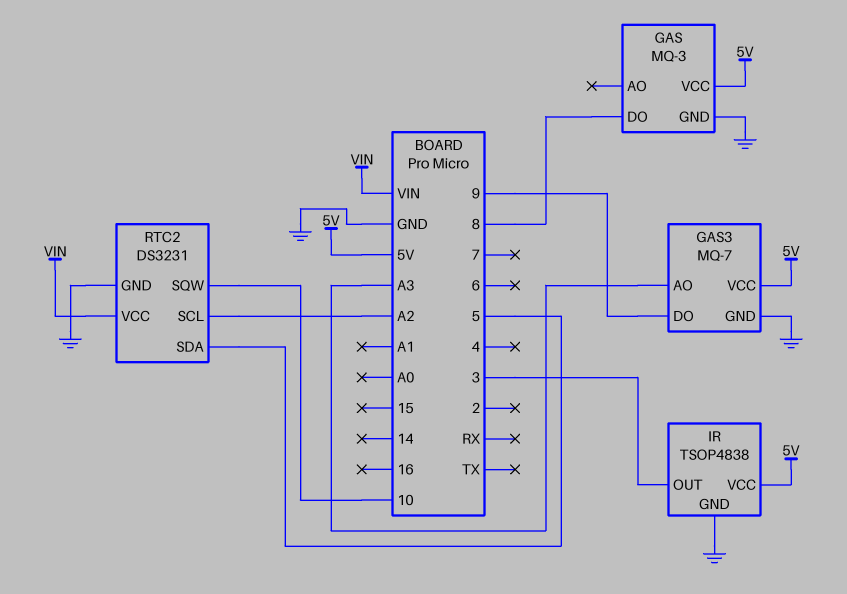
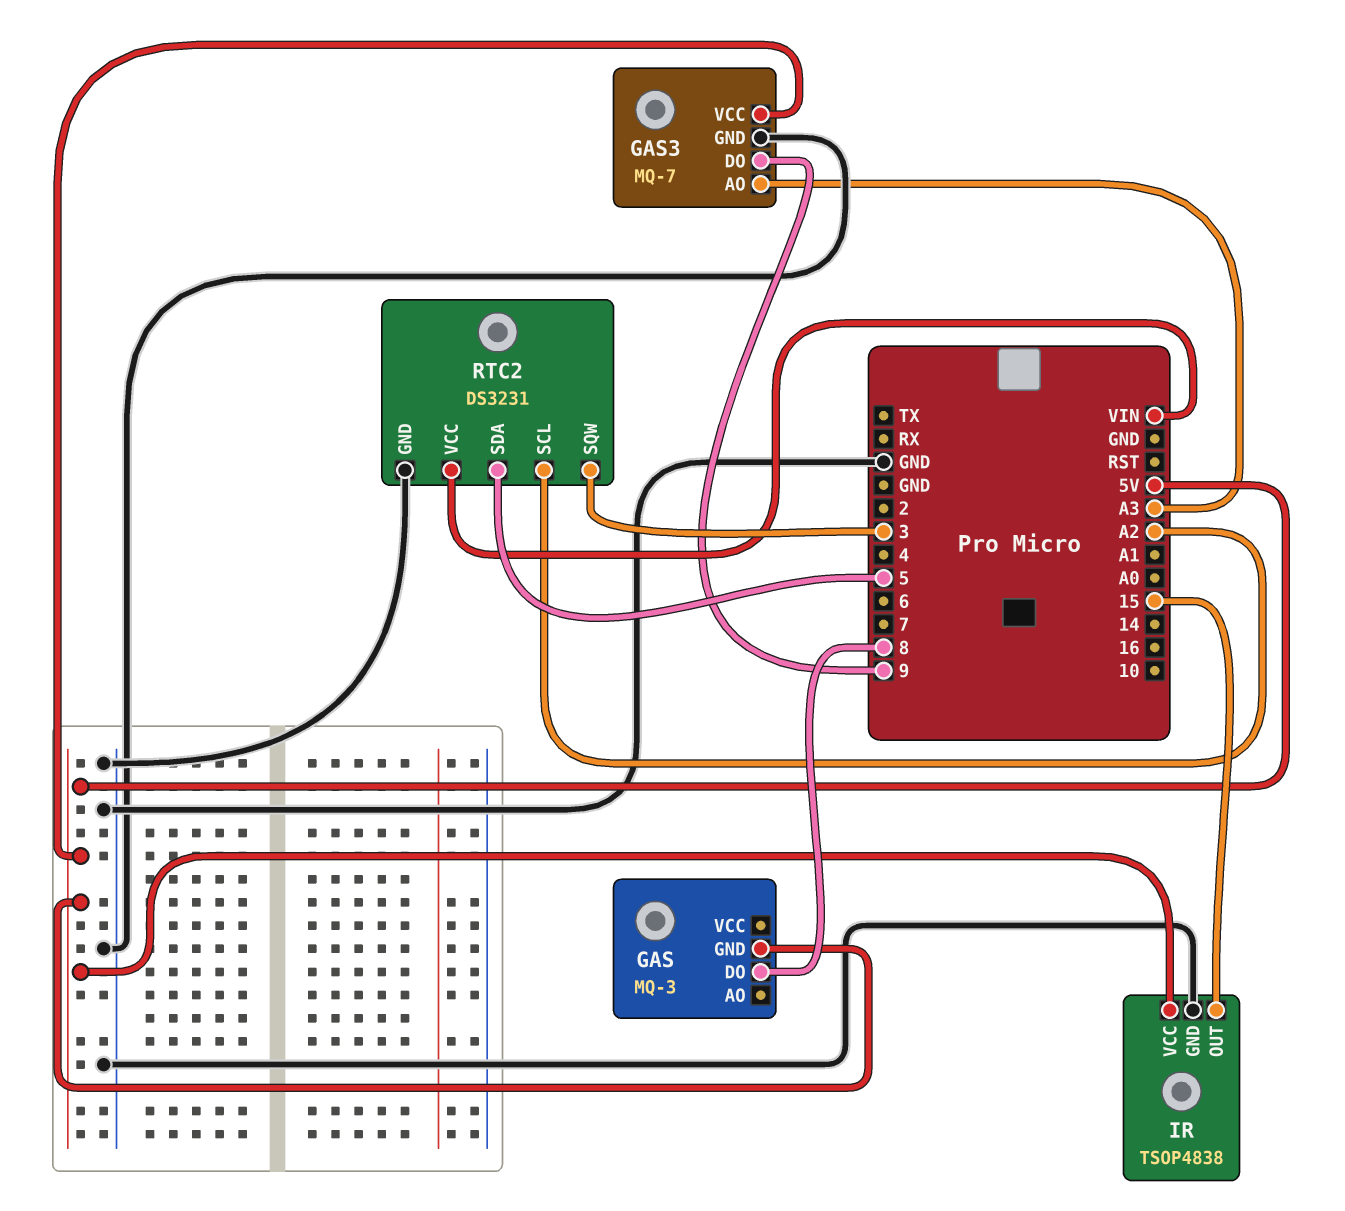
GAS pin GND: GND -> 5V
GAS pin VCC: 5V -> none
IR pin OUT: 3 -> 15
RTC2 pin SQW: 10 -> 3

